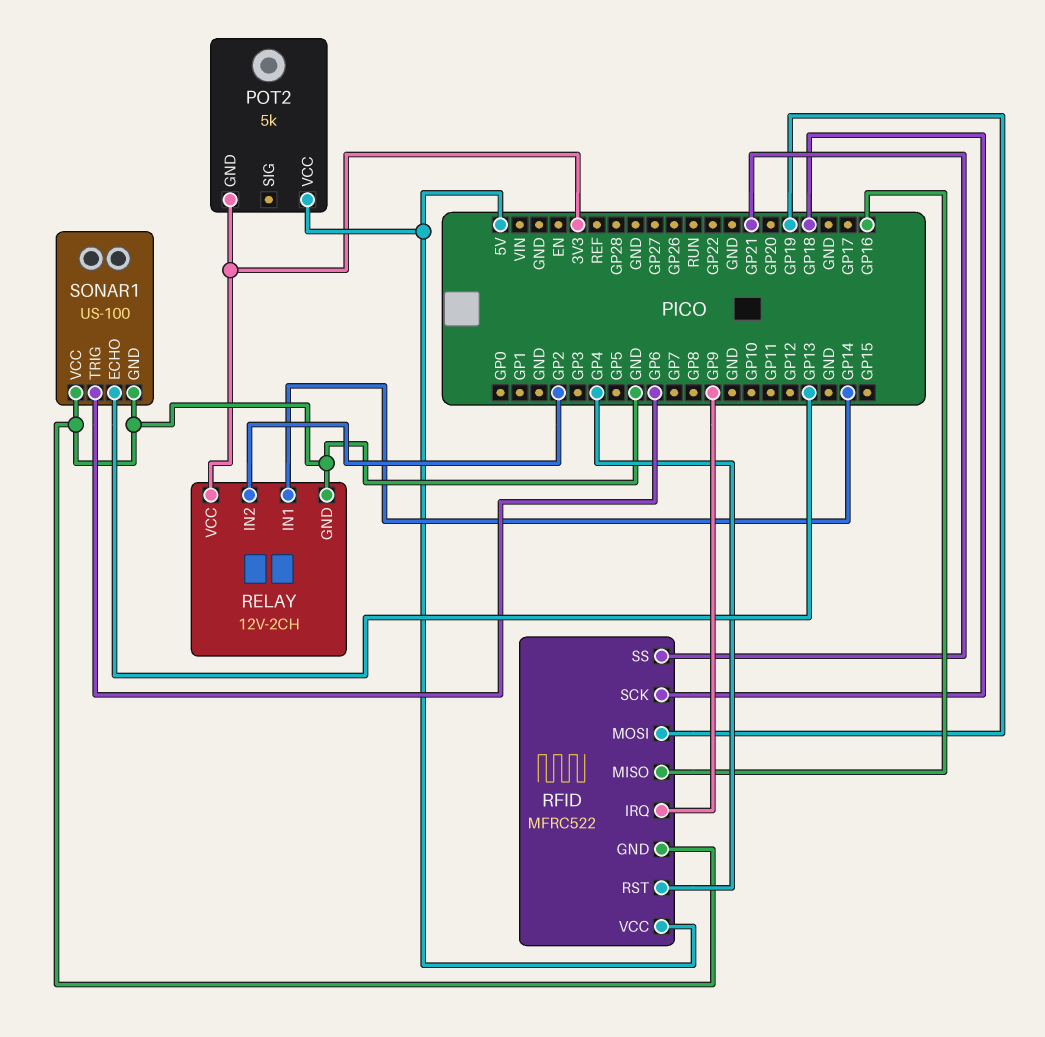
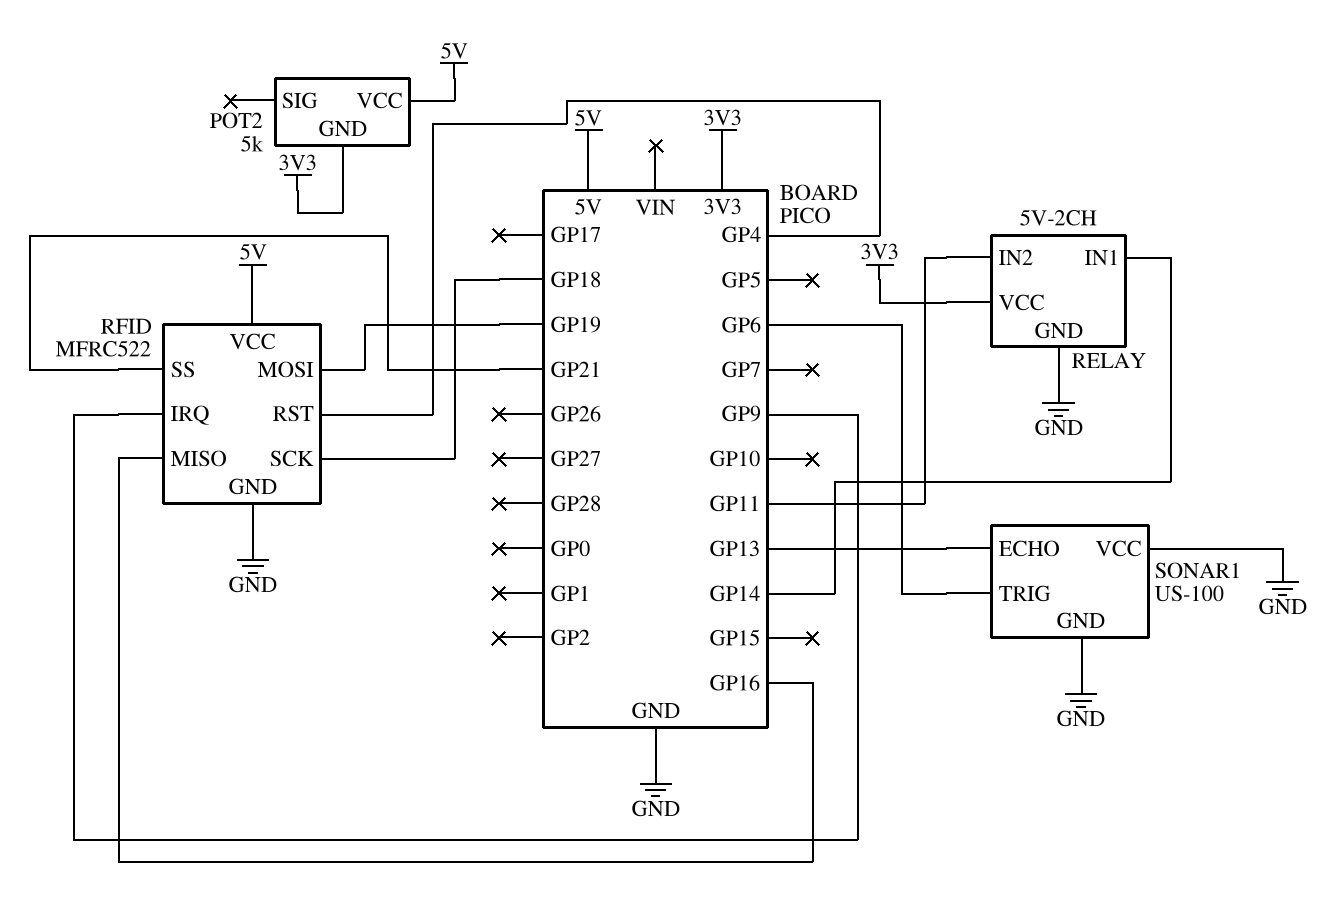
RELAY: 12V-2CH -> 5V-2CH
RELAY pin IN2: GP2 -> GP11

